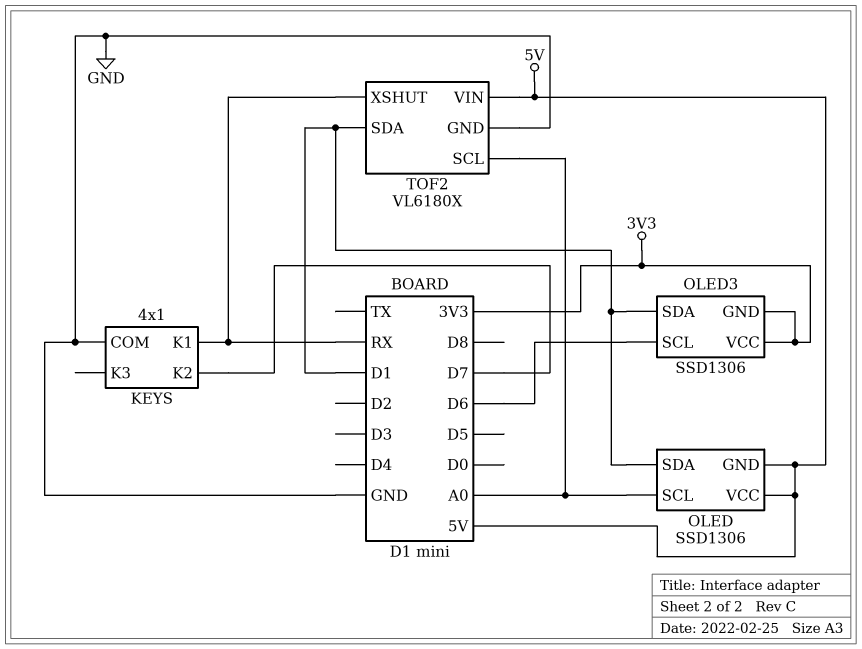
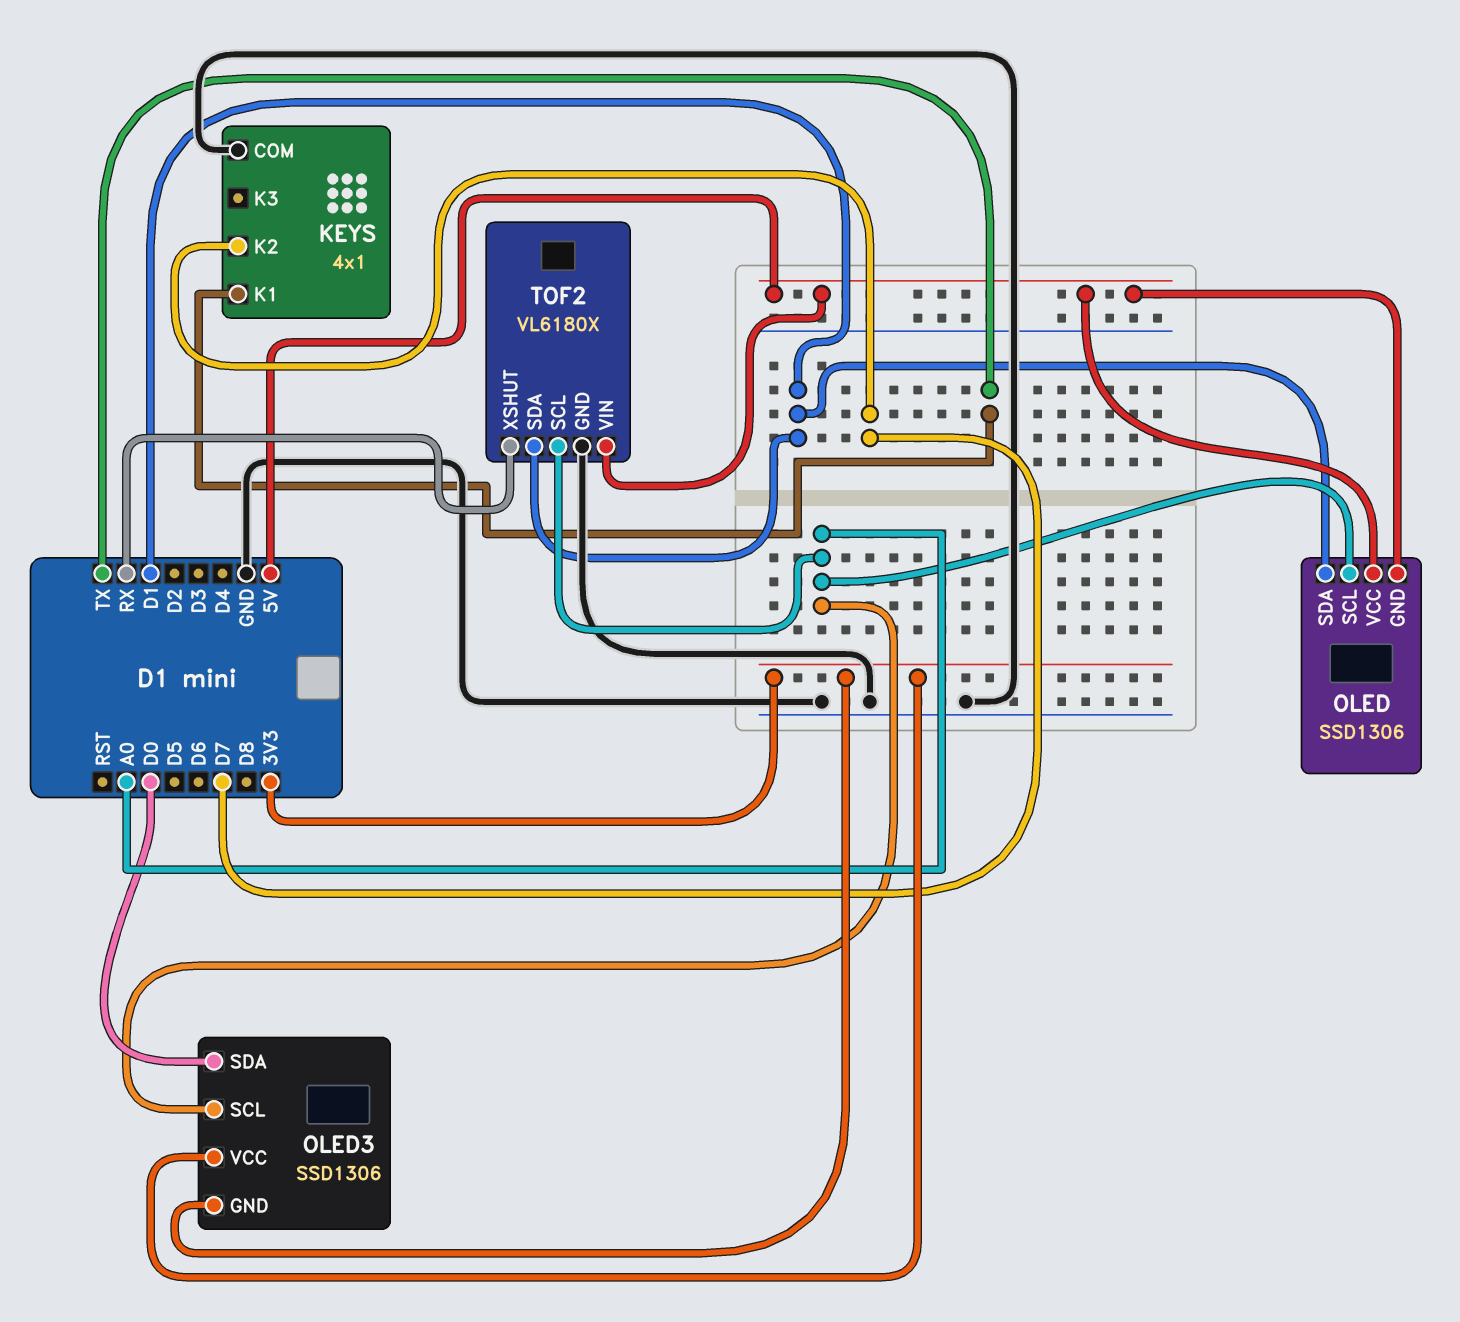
KEYS pin K1: RX -> TX
OLED3 pin SCL: D6 -> A0
OLED3 pin SDA: D1 -> D0

